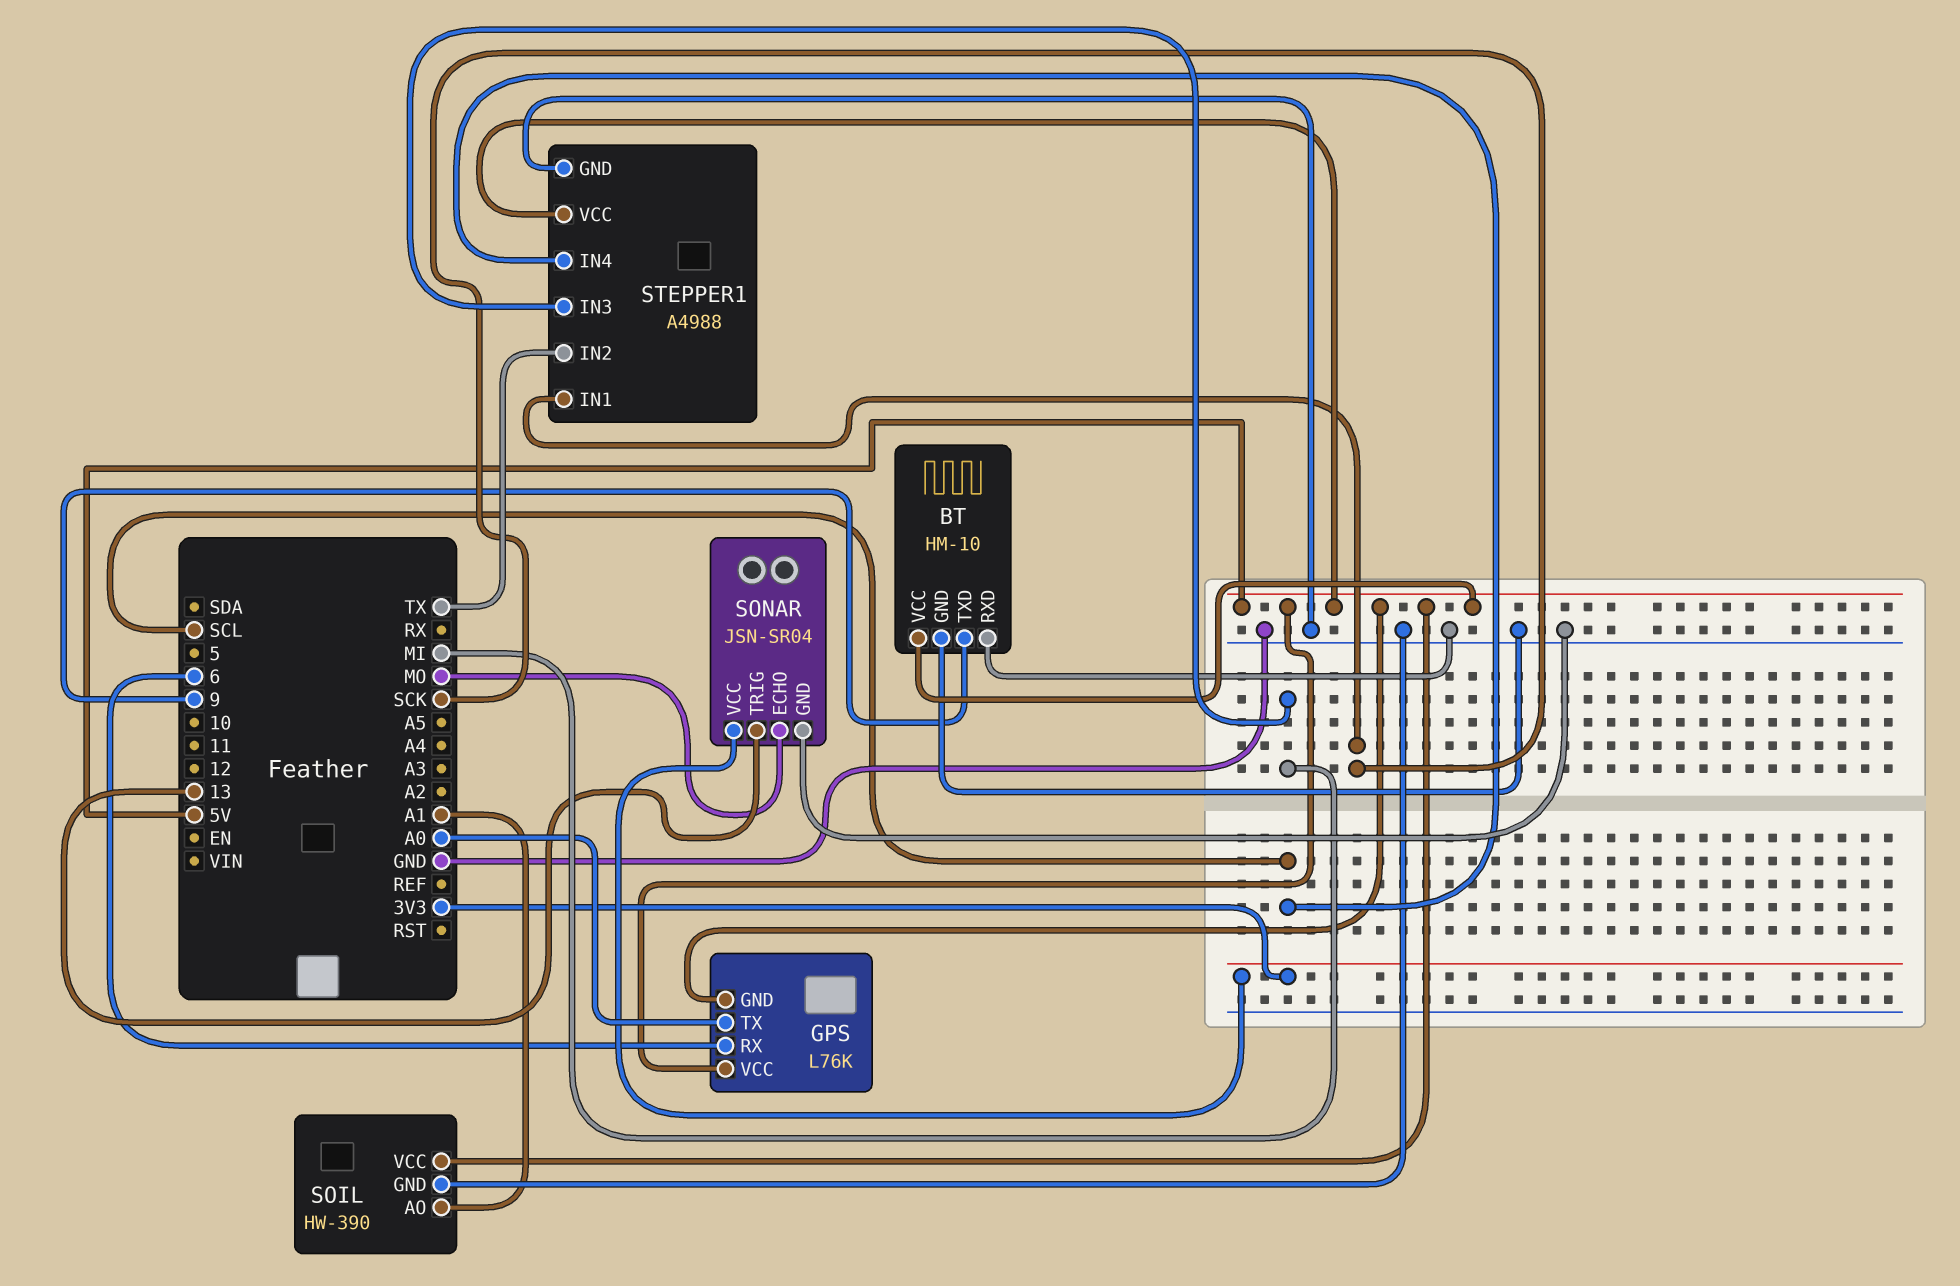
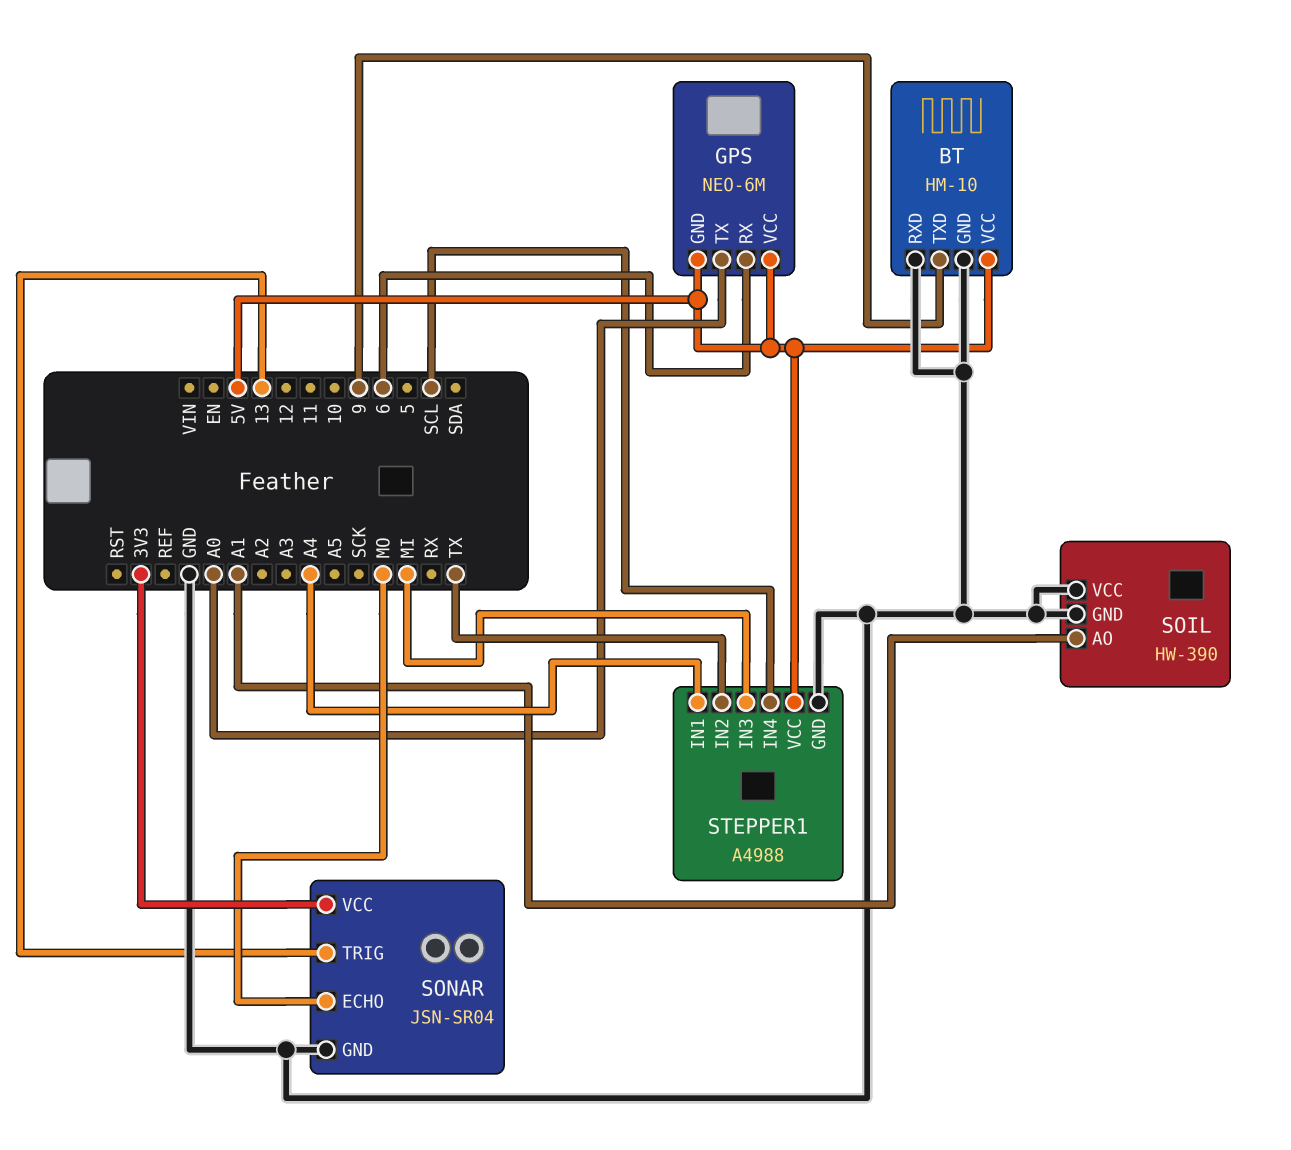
GPS: L76K -> NEO-6M
SOIL pin VCC: 5V -> GND
STEPPER1 pin IN1: SCK -> A4

